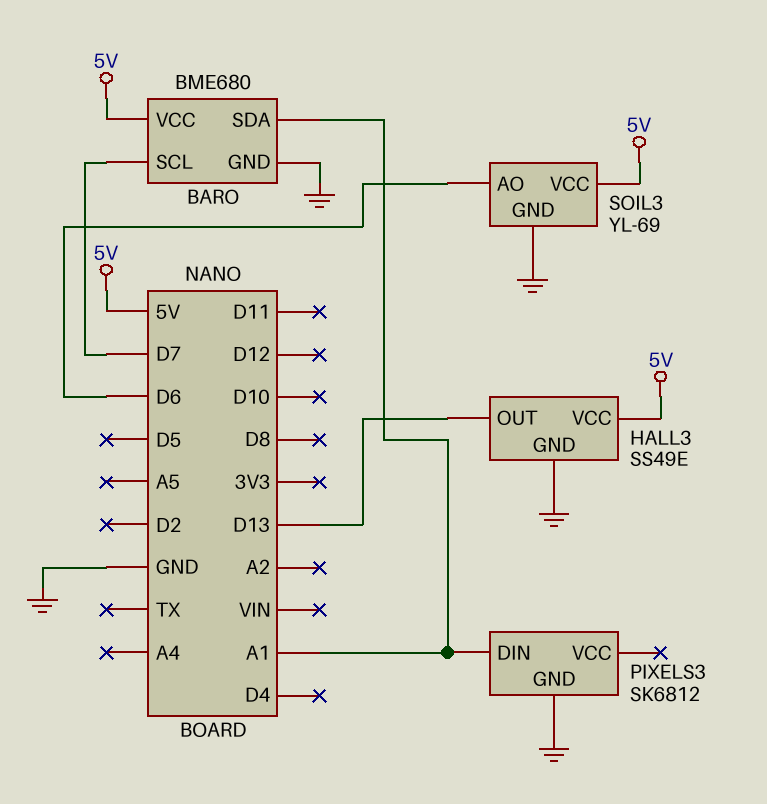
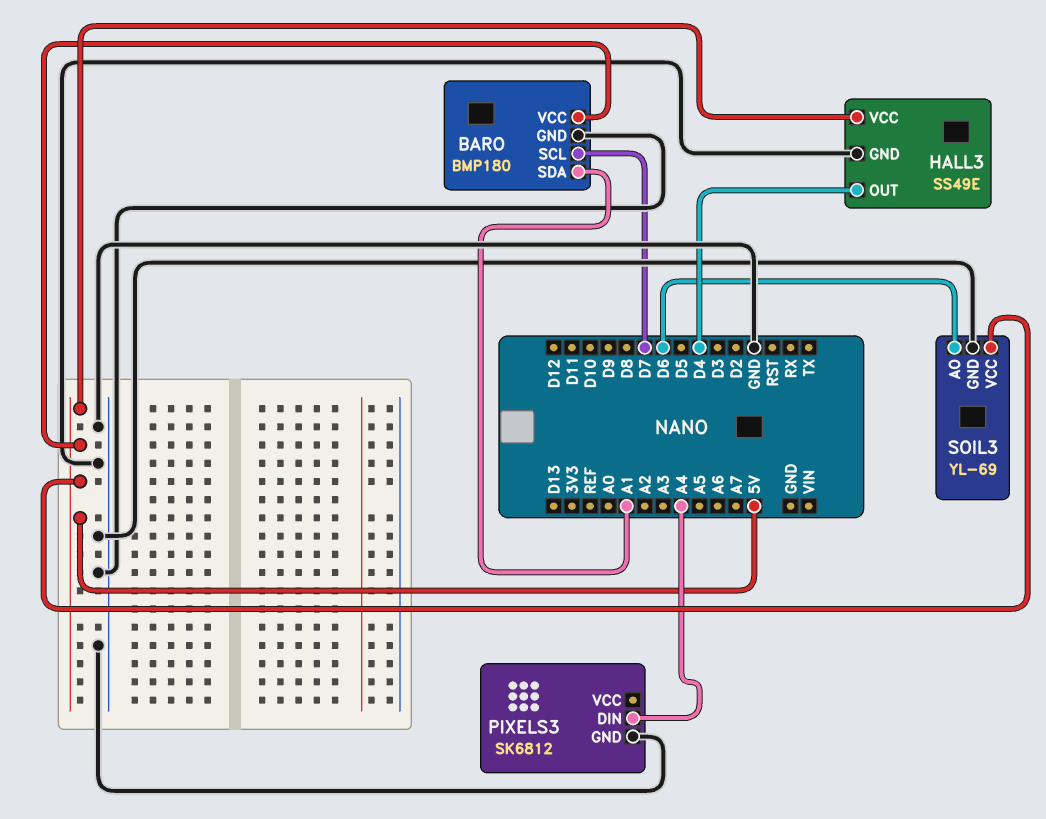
BARO: BME680 -> BMP180
HALL3 pin OUT: D13 -> D4
PIXELS3 pin DIN: A1 -> A4

